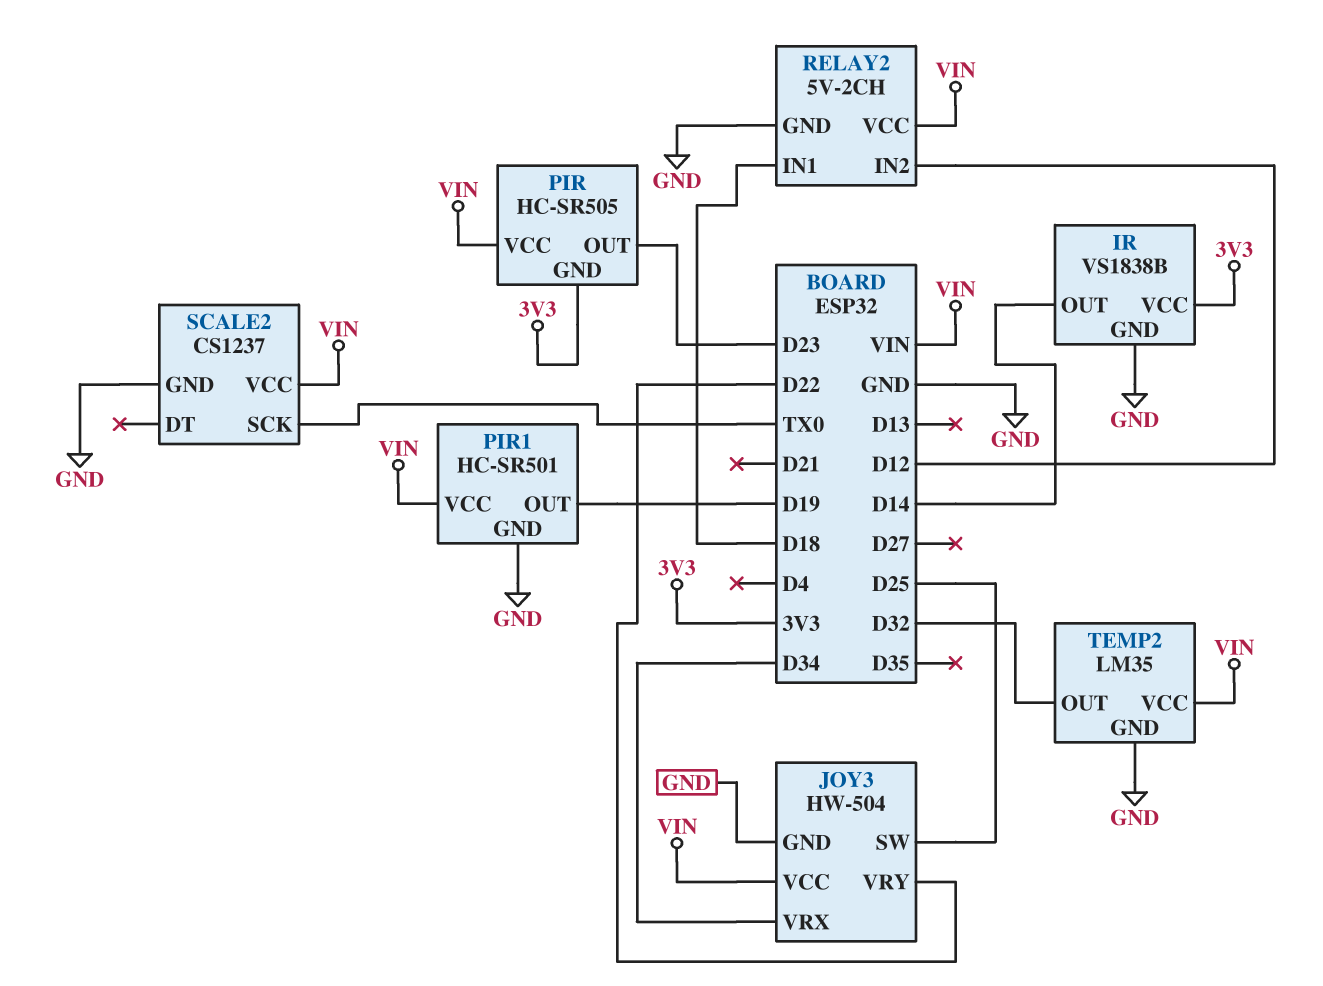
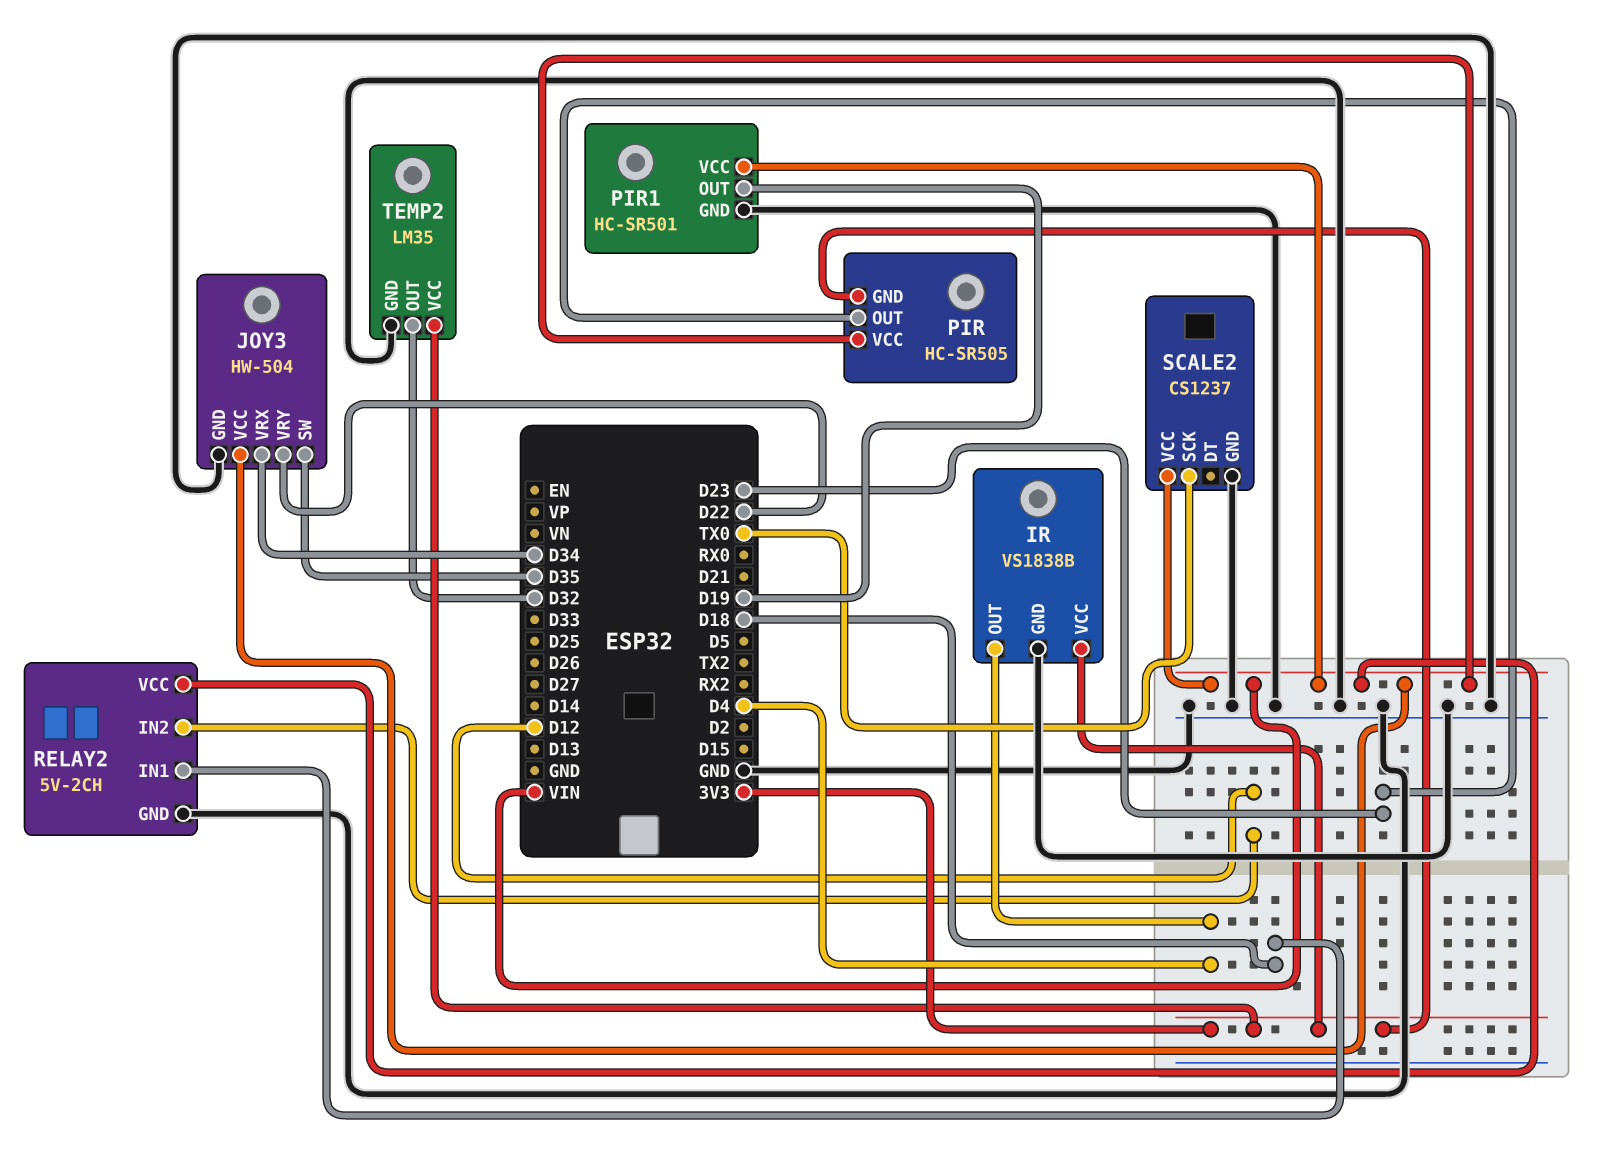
IR pin OUT: D14 -> D4
JOY3 pin SW: D25 -> D35
TEMP2 pin VCC: VIN -> 3V3

